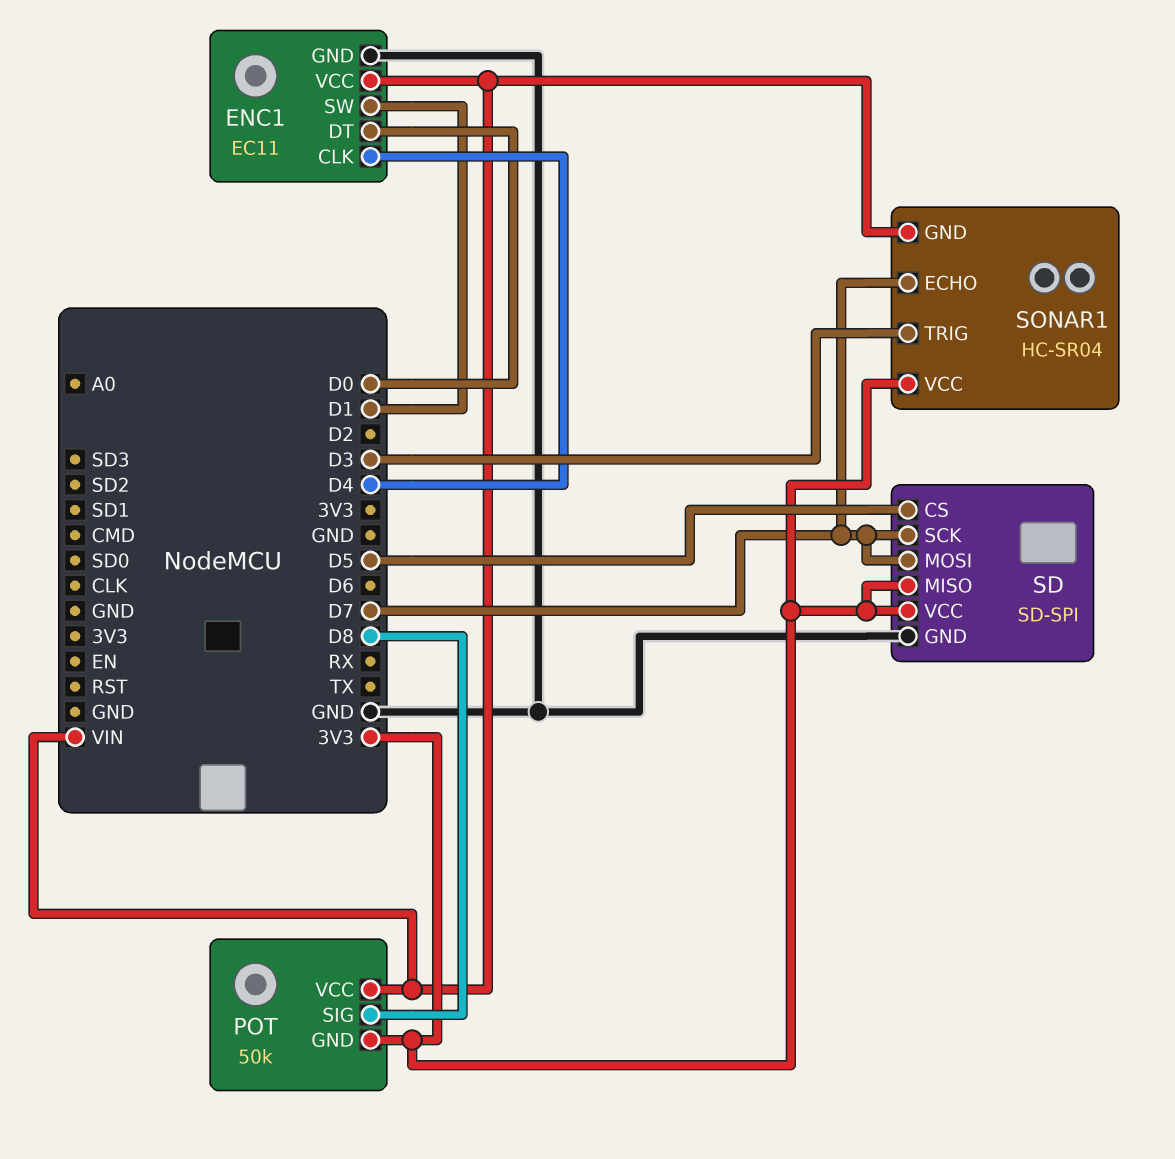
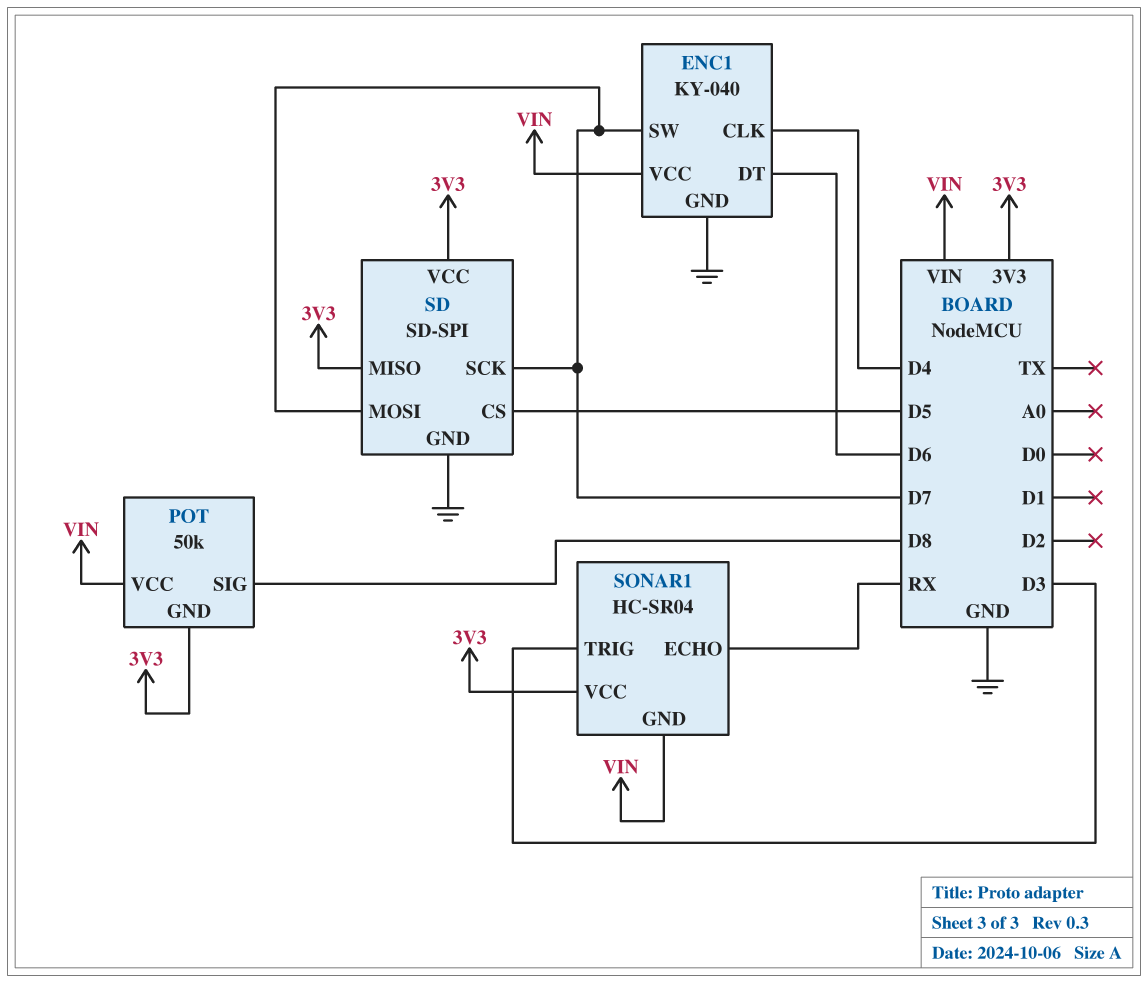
ENC1: EC11 -> KY-040
ENC1 pin DT: D0 -> D6
ENC1 pin SW: D1 -> D7
SONAR1 pin ECHO: D7 -> RX

